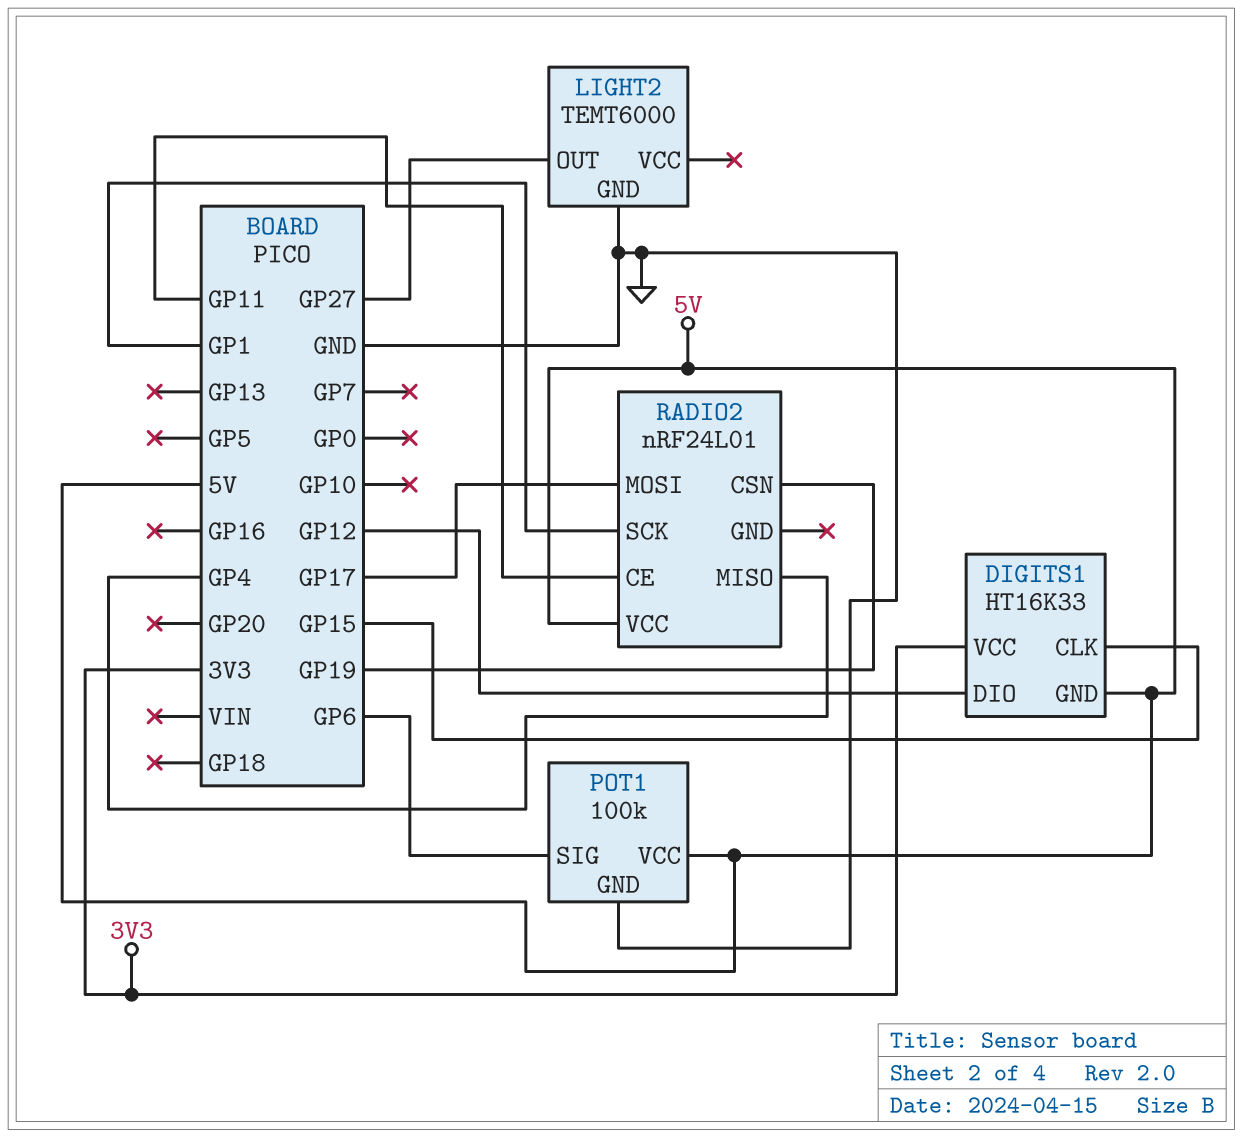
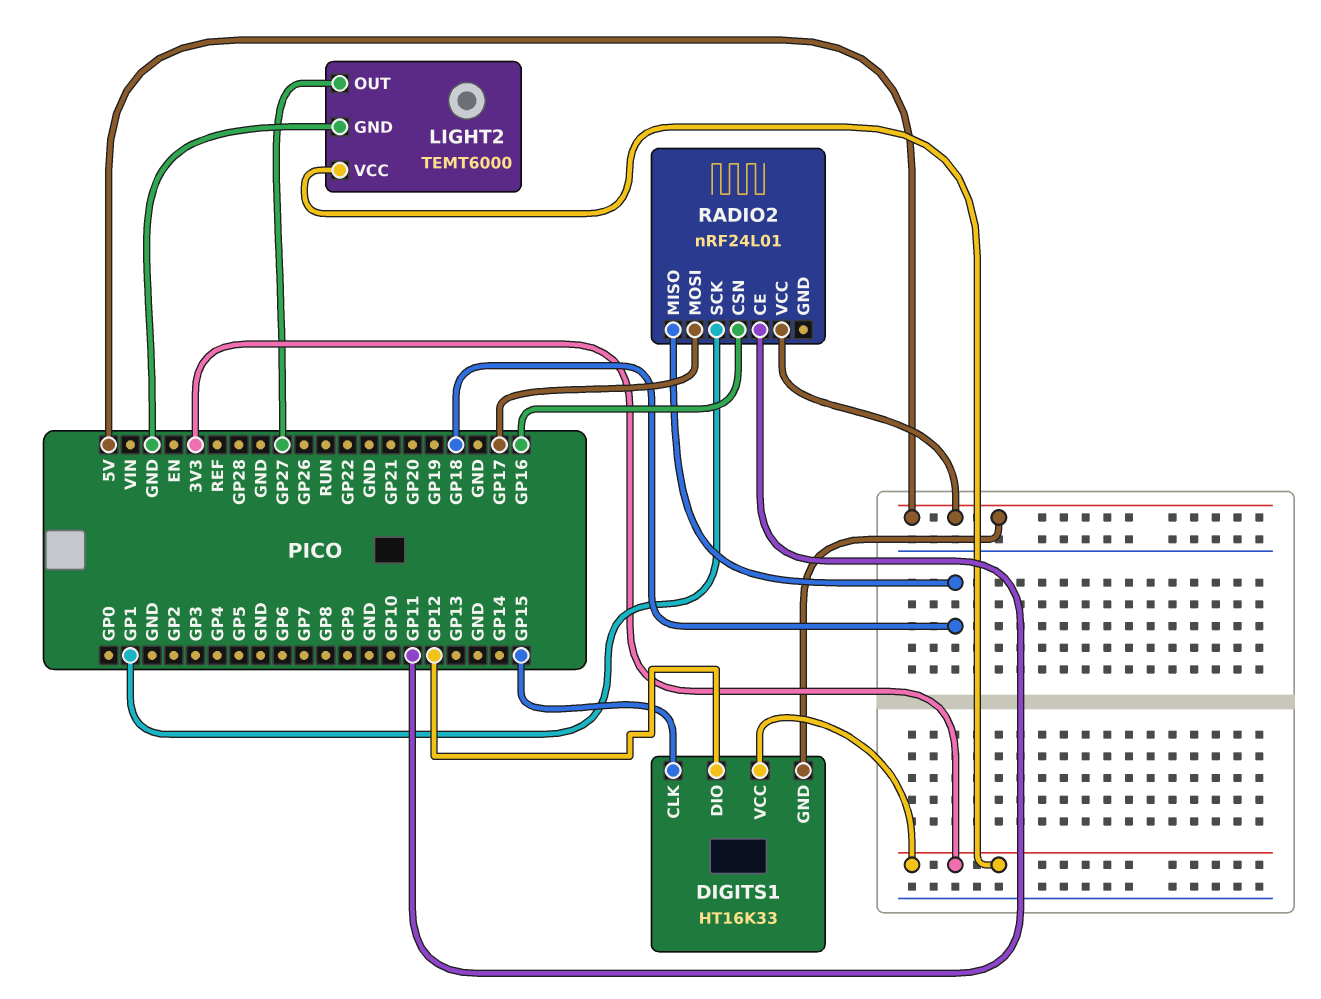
LIGHT2 pin VCC: none -> 3V3
POT1: 100k -> none
POT1 pin GND: GND -> none
POT1 pin SIG: GP6 -> none
POT1 pin VCC: 5V -> none
RADIO2 pin CSN: GP19 -> GP16
RADIO2 pin MISO: GP4 -> GP18

